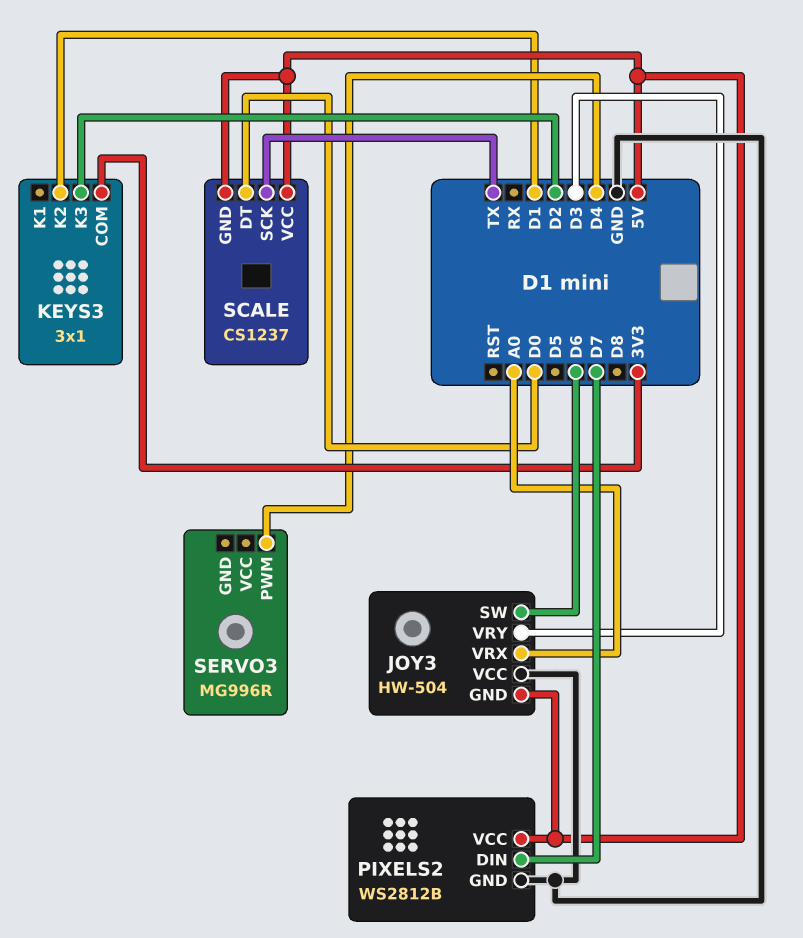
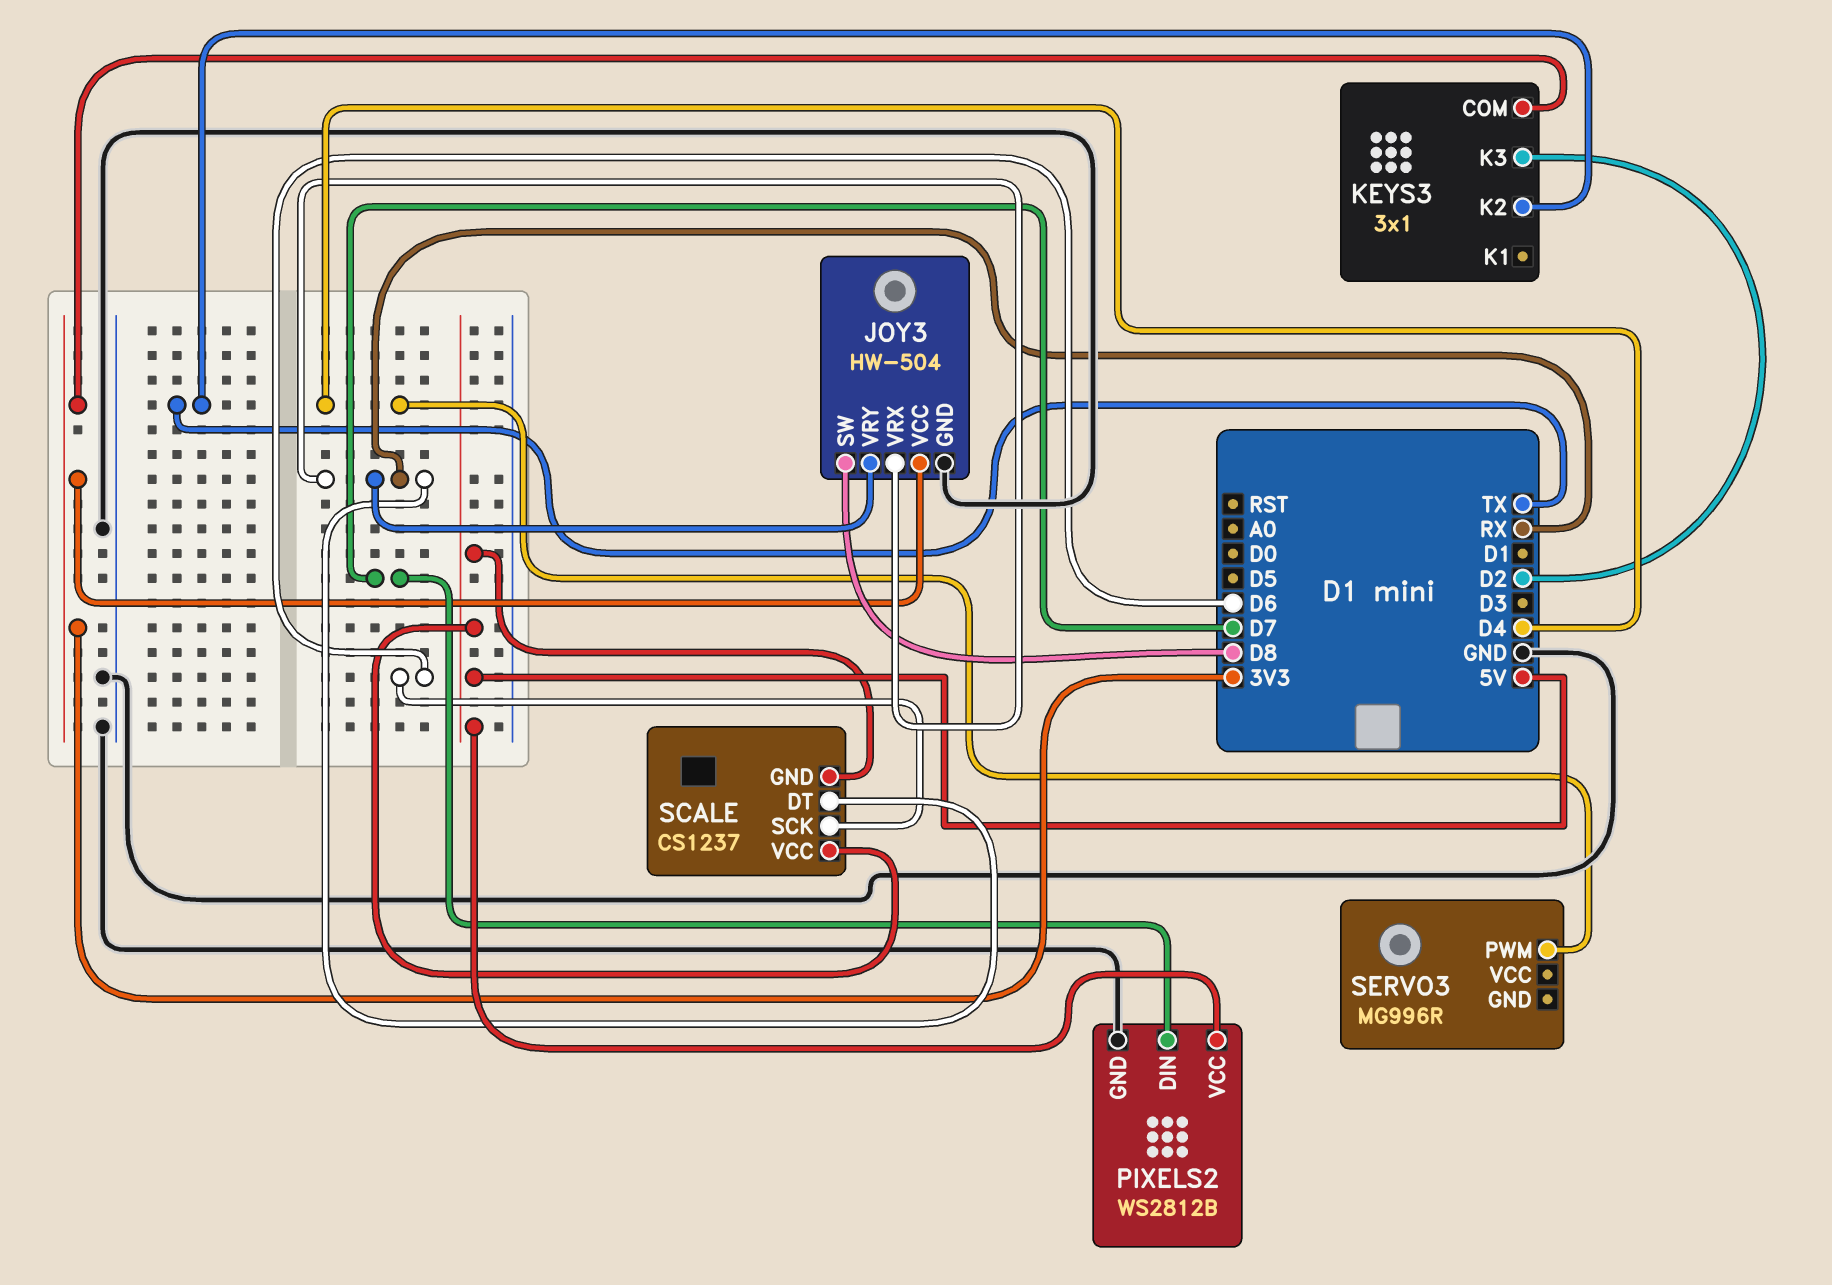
JOY3 pin GND: 5V -> GND
JOY3 pin SW: D6 -> D8
JOY3 pin VCC: GND -> 3V3
JOY3 pin VRX: A0 -> RX
JOY3 pin VRY: D3 -> RX
KEYS3 pin K2: D1 -> TX
SCALE pin DT: D0 -> RX
SCALE pin SCK: TX -> D6

